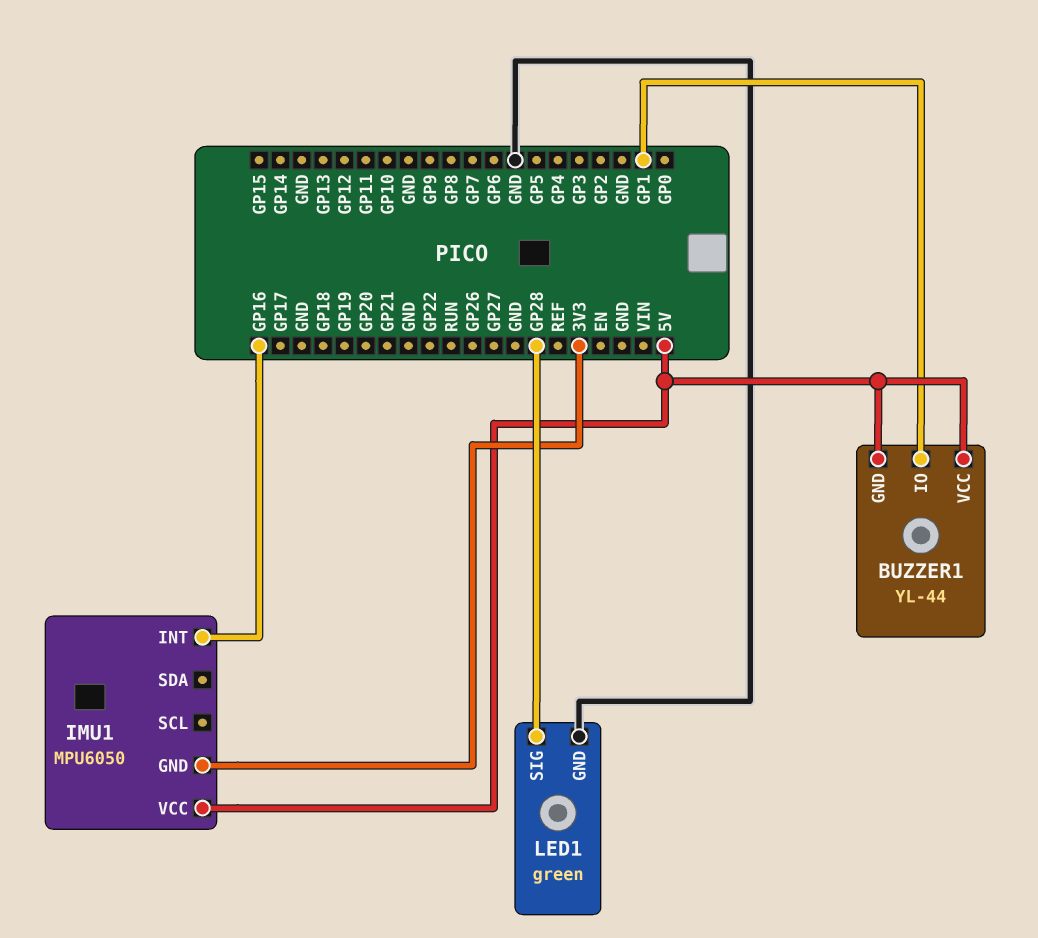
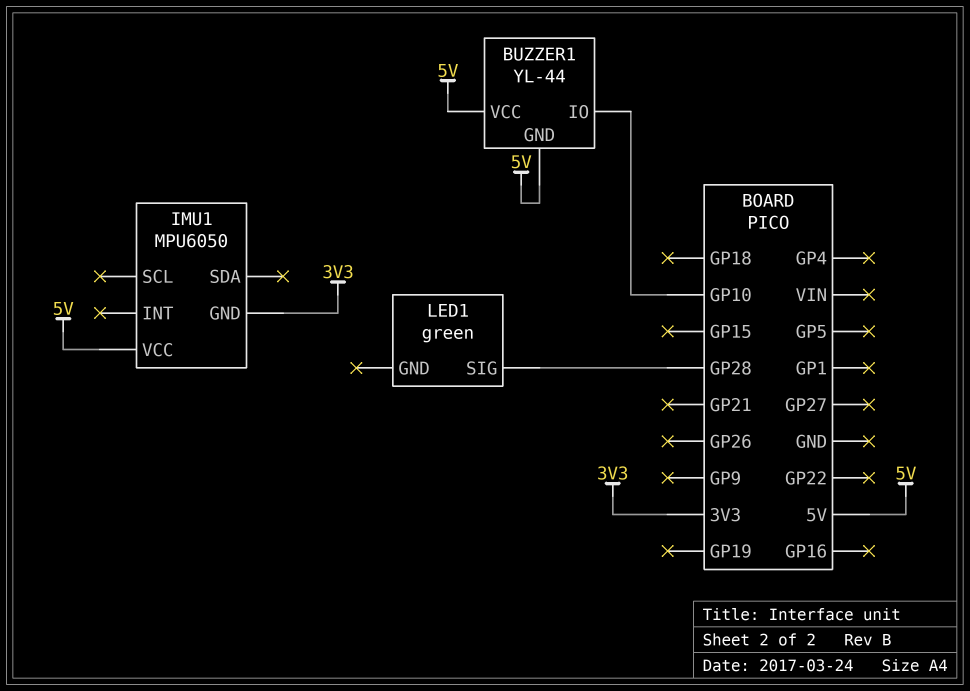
BUZZER1 pin IO: GP1 -> GP10
IMU1 pin INT: GP16 -> none
LED1 pin GND: GND -> none

